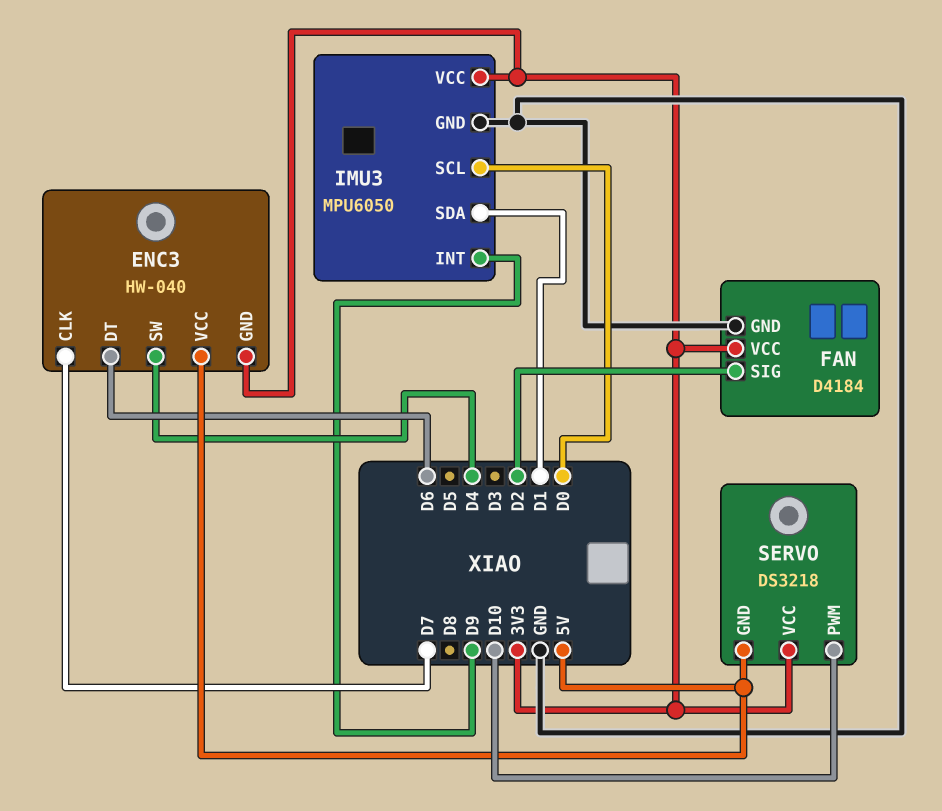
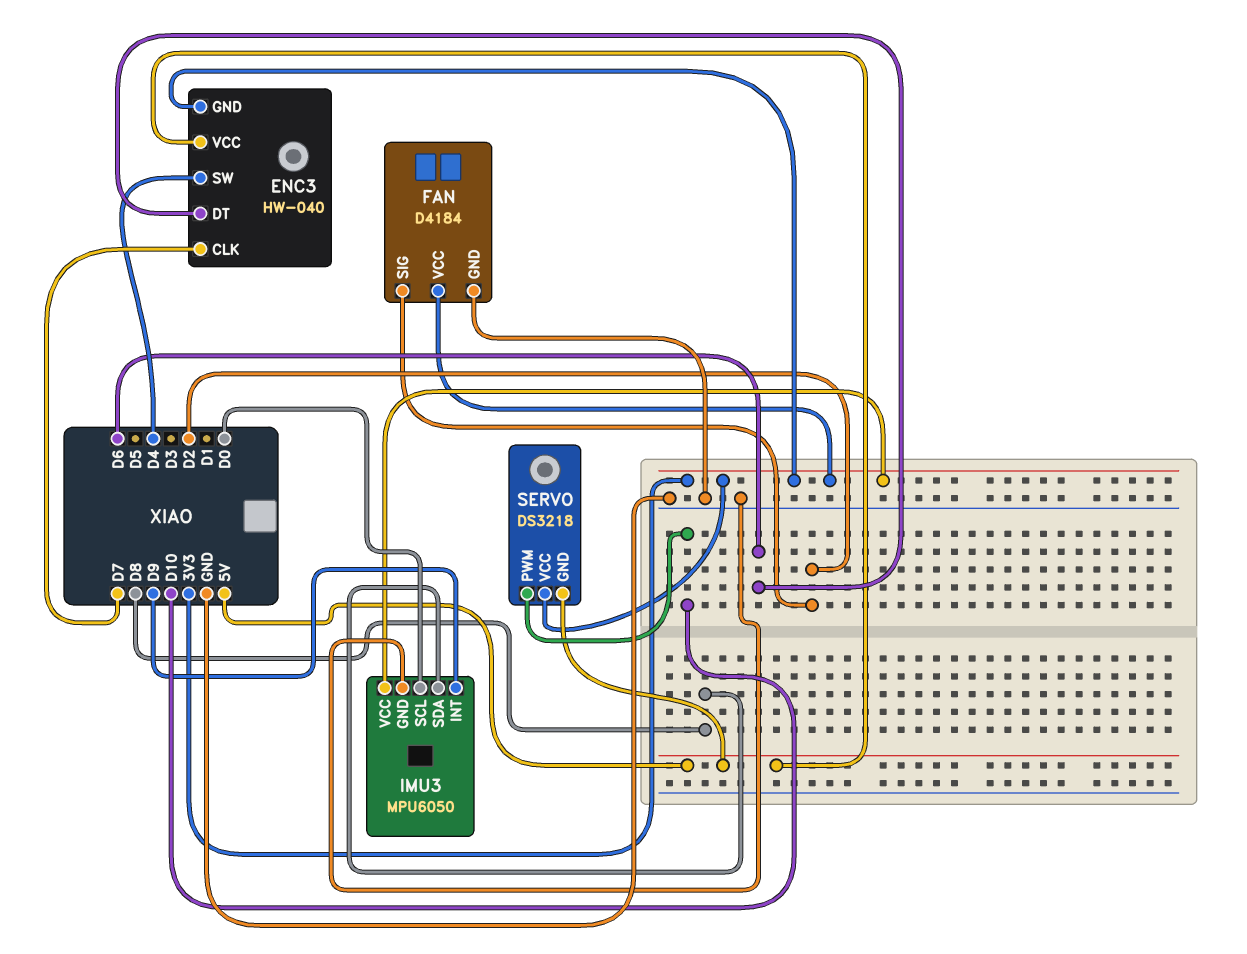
IMU3 pin SDA: D1 -> D8

